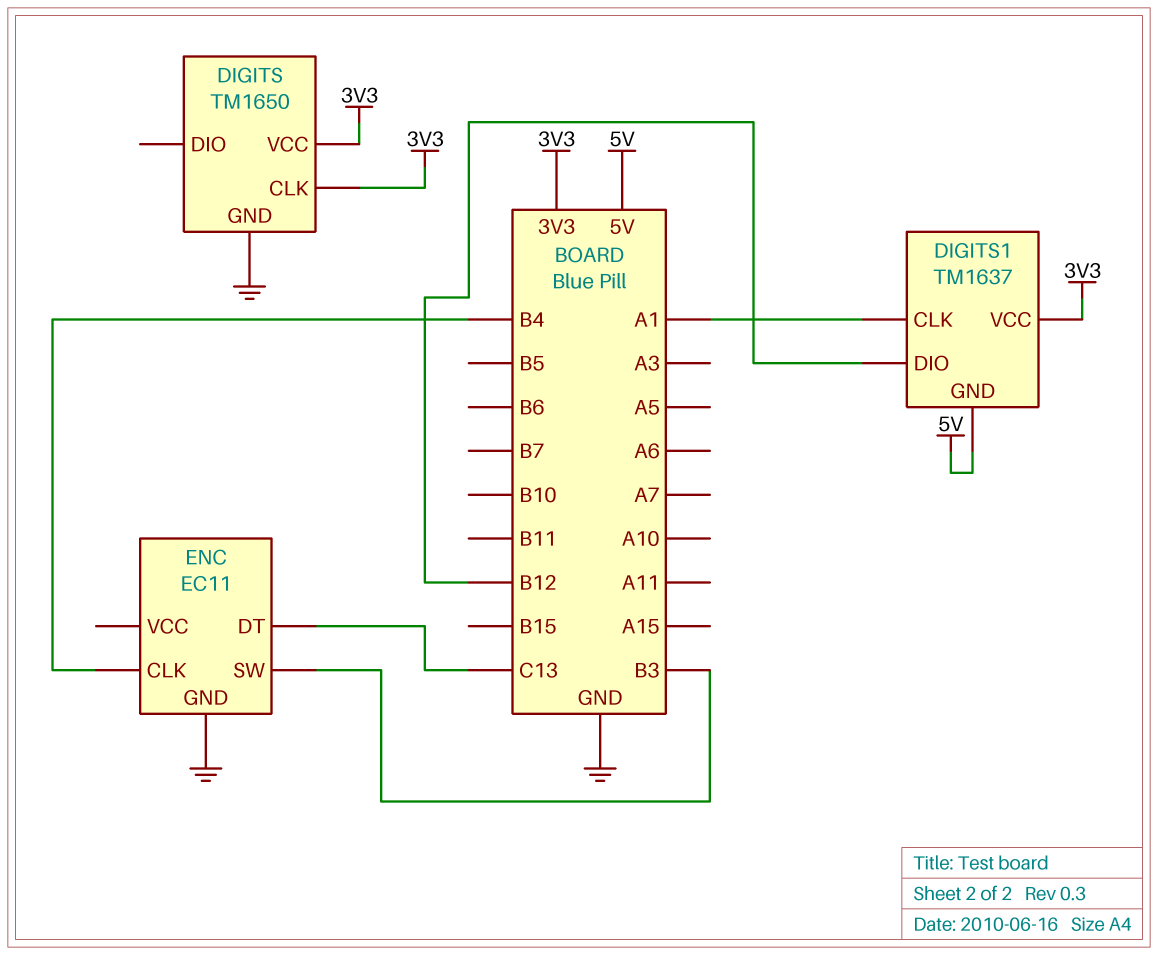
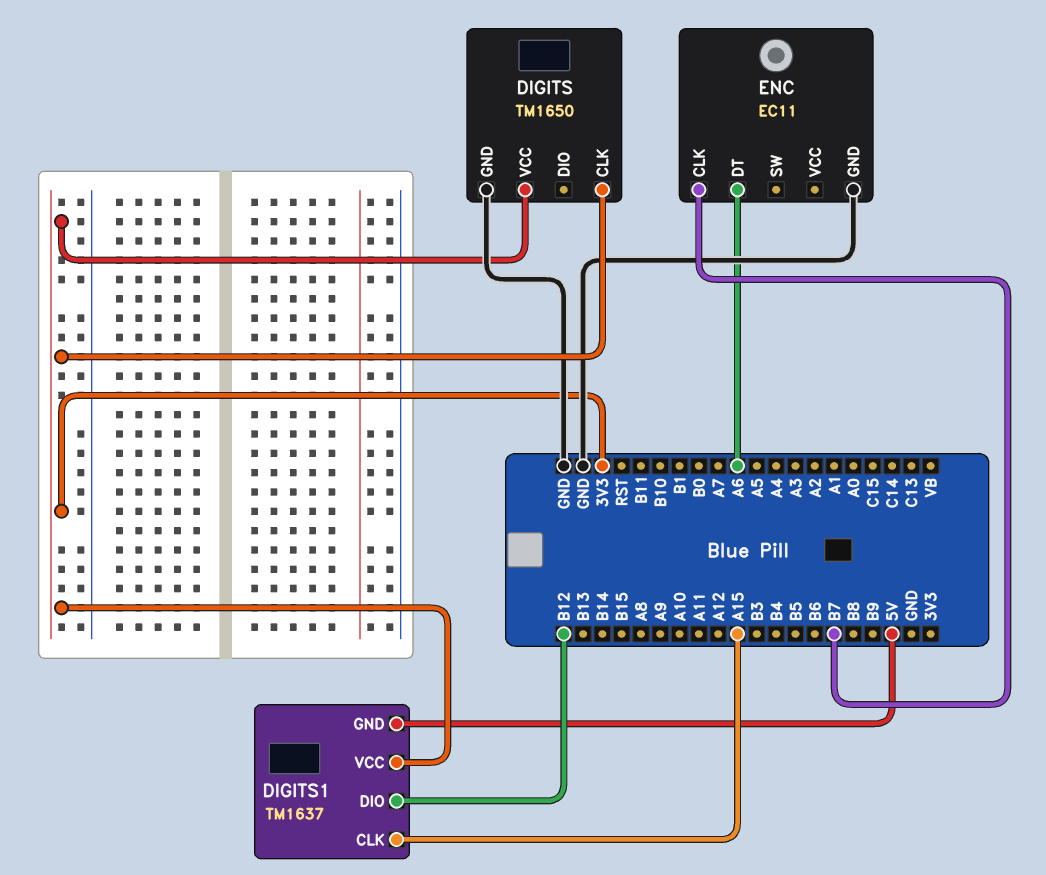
DIGITS1 pin CLK: A1 -> A15
ENC pin CLK: B4 -> B7
ENC pin DT: C13 -> A6
ENC pin SW: B3 -> none

